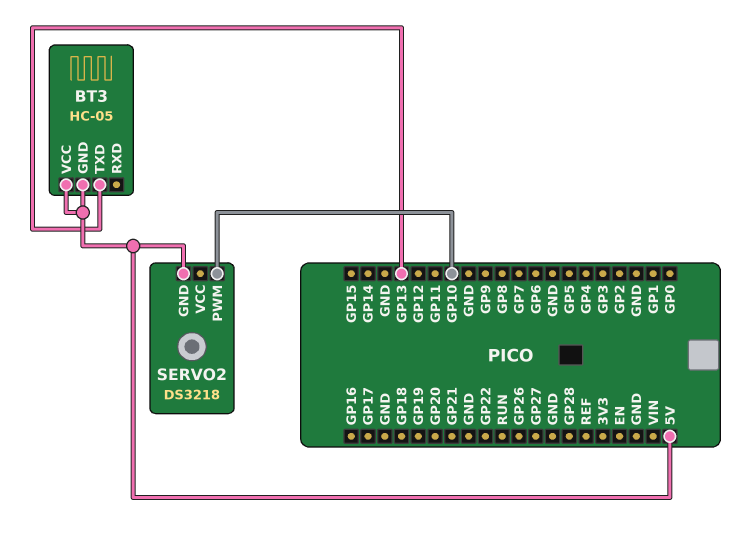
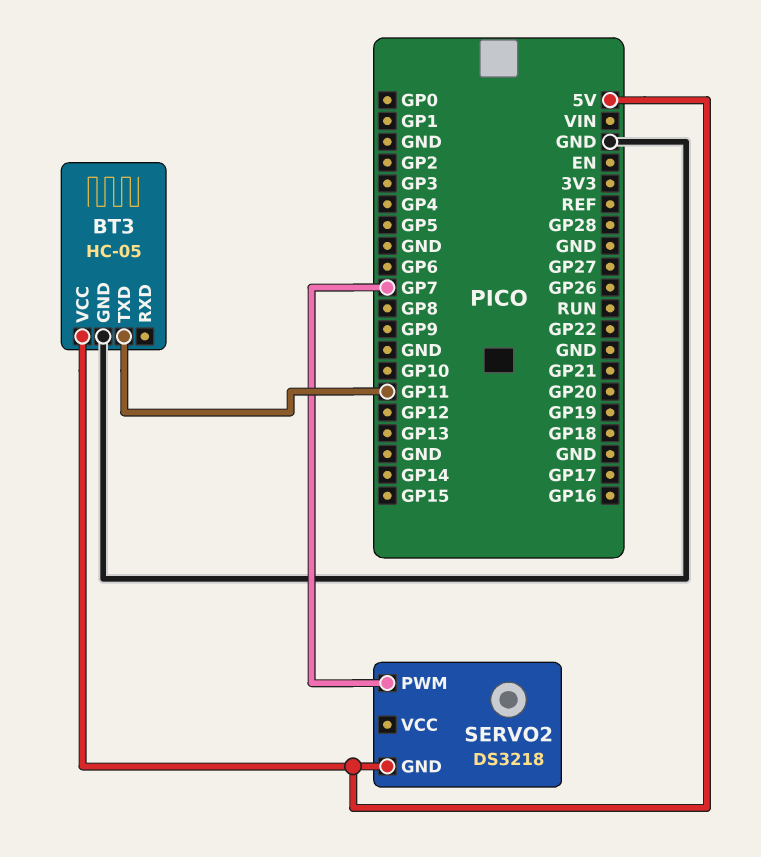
BT3 pin GND: 5V -> GND
BT3 pin TXD: GP13 -> GP11
SERVO2 pin PWM: GP10 -> GP7

